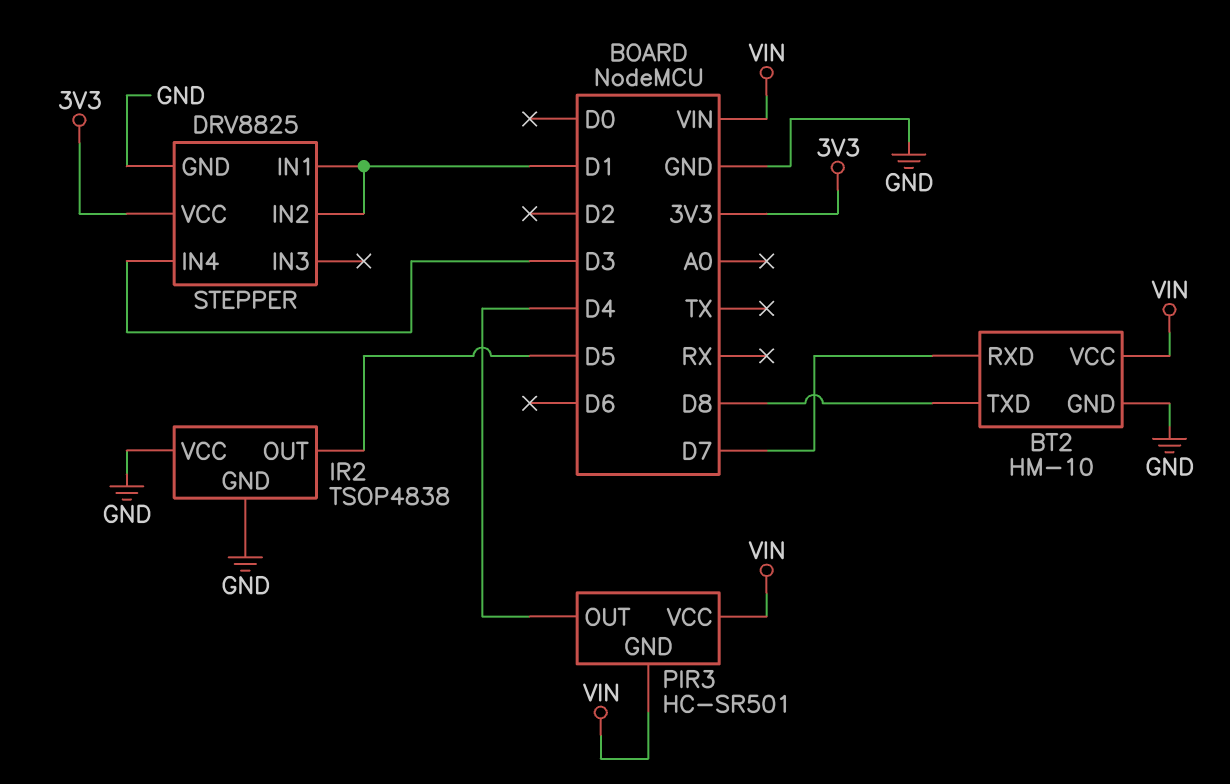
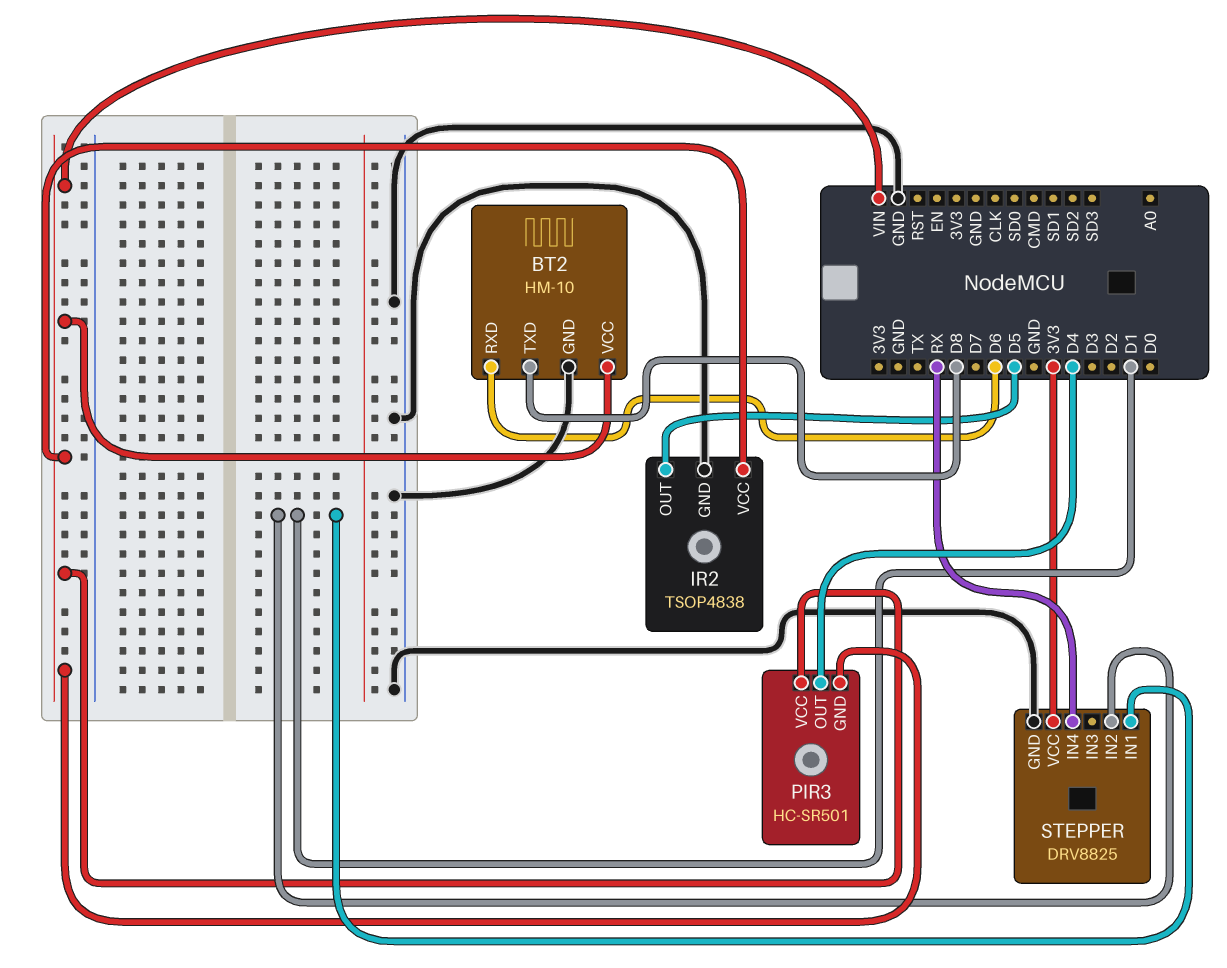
BT2 pin RXD: D7 -> D6
IR2 pin VCC: GND -> VIN
STEPPER pin IN4: D3 -> RX

